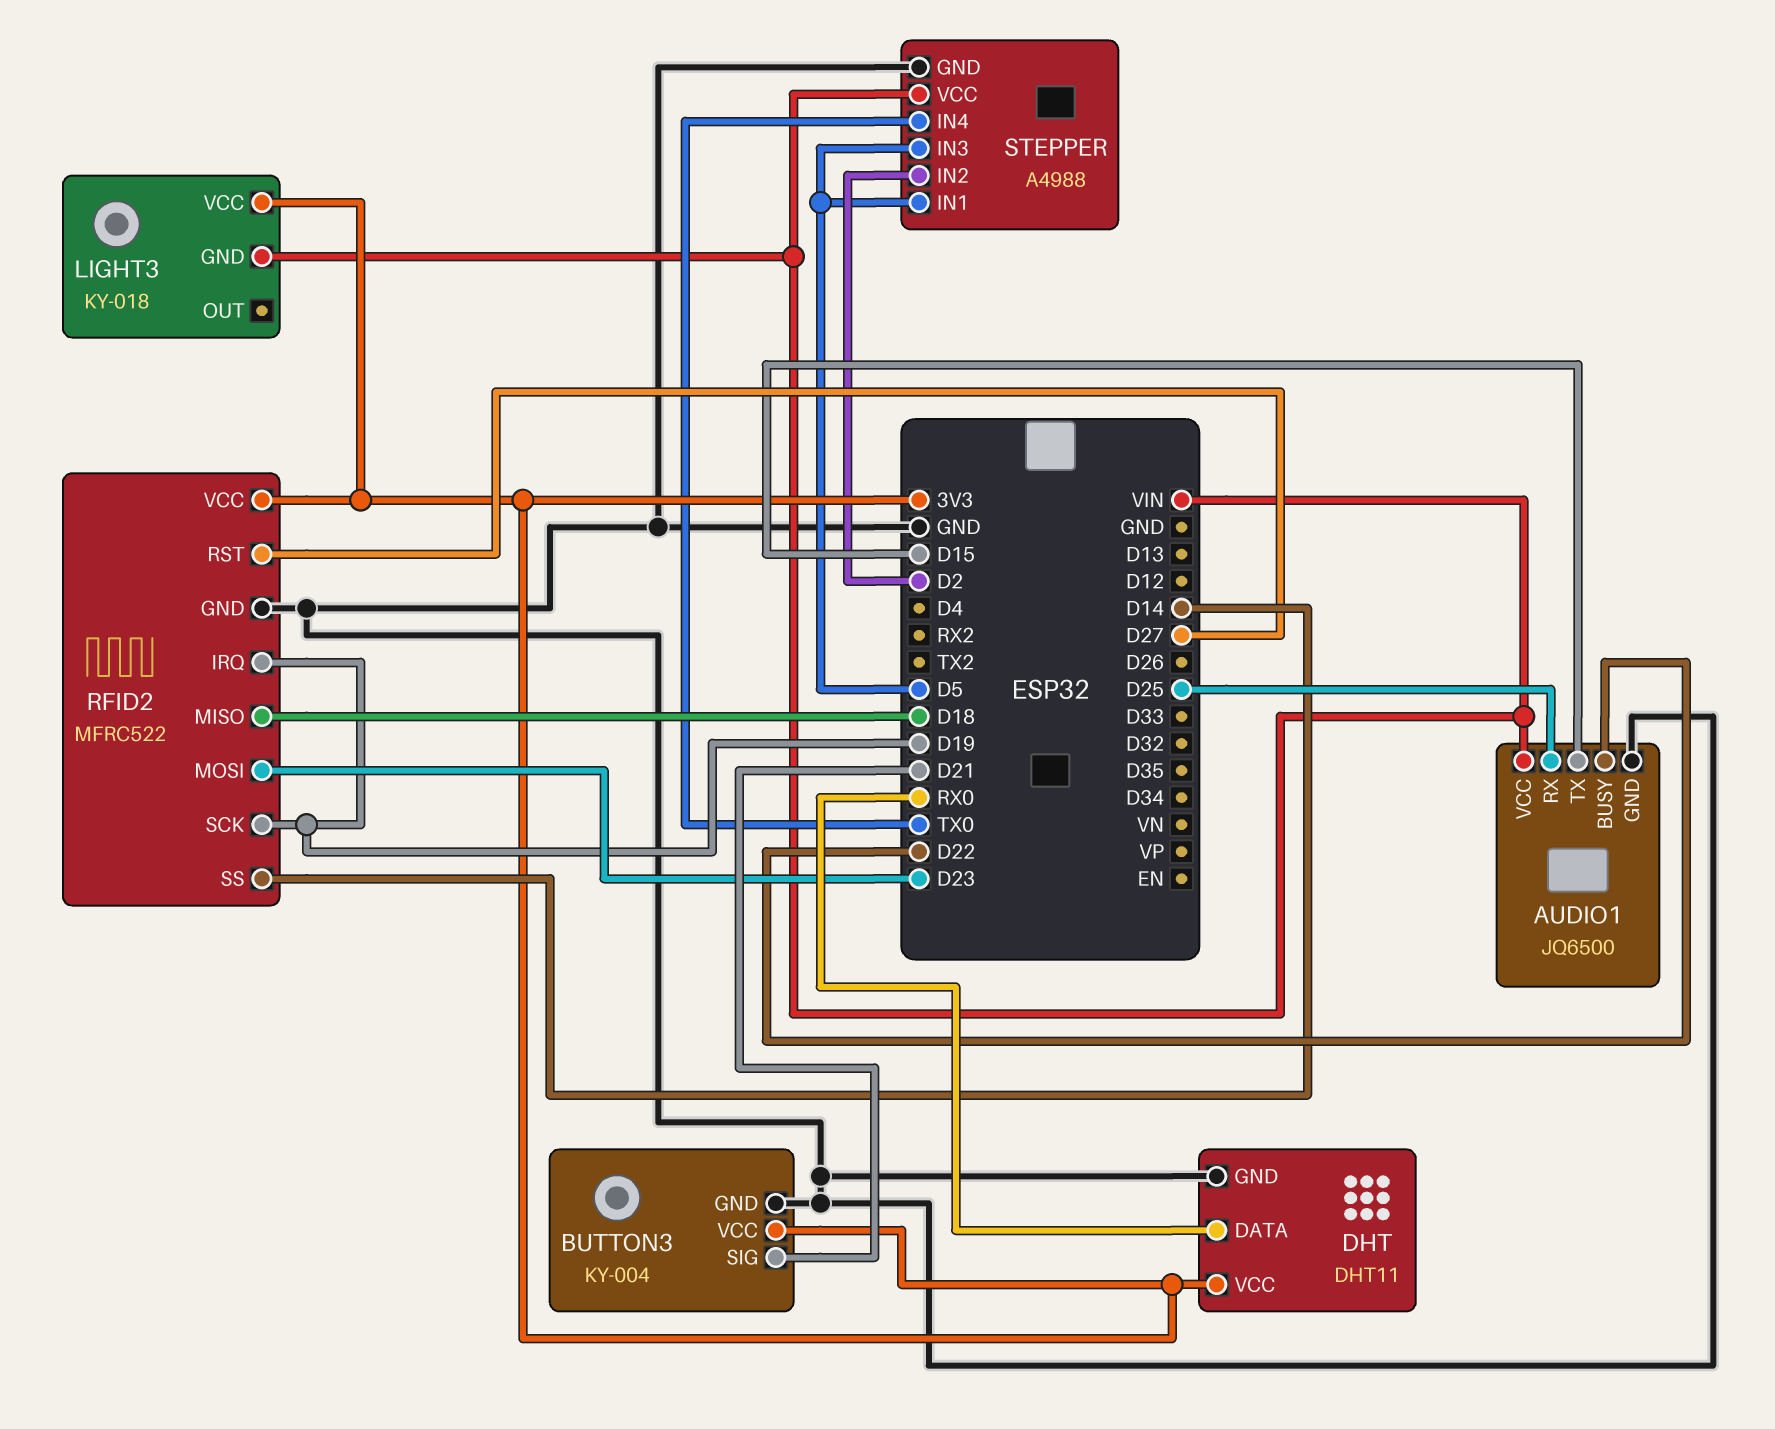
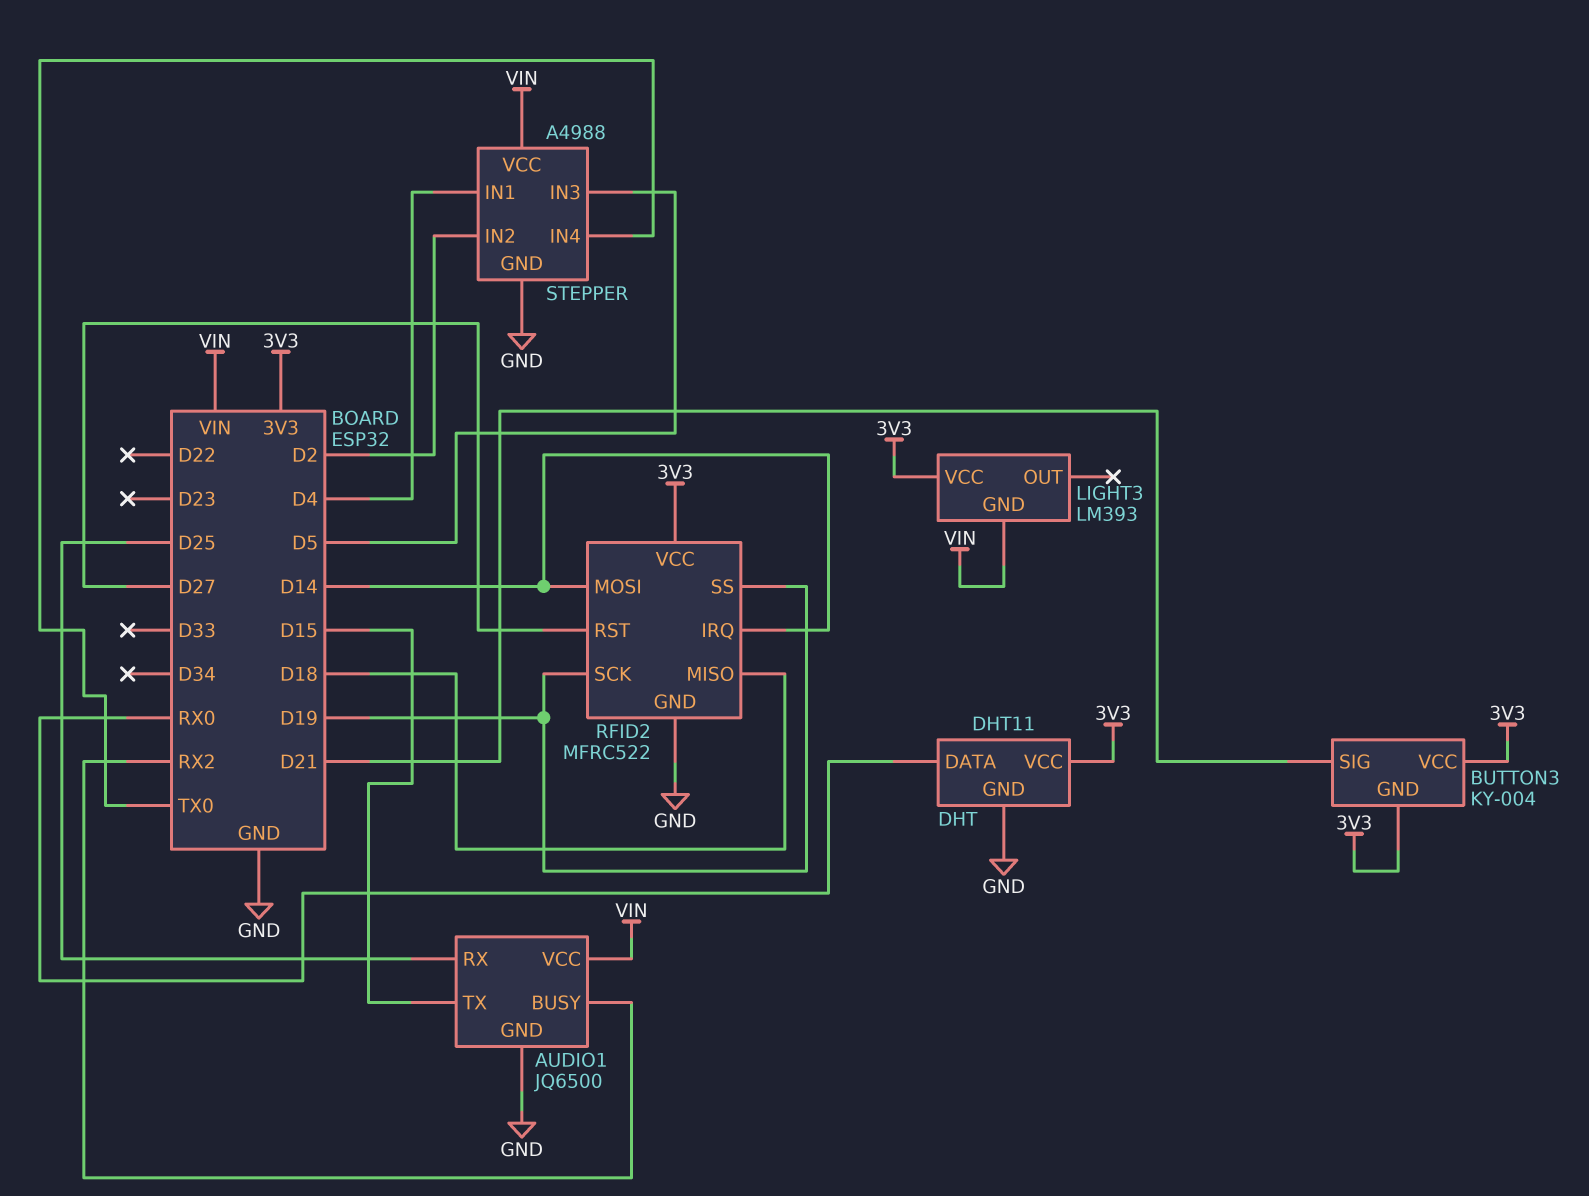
AUDIO1 pin BUSY: D22 -> RX2
BUTTON3 pin GND: GND -> 3V3
LIGHT3: KY-018 -> LM393
RFID2 pin IRQ: D19 -> D14
RFID2 pin MOSI: D23 -> D14
RFID2 pin SS: D14 -> D19
STEPPER pin IN1: D5 -> D4

